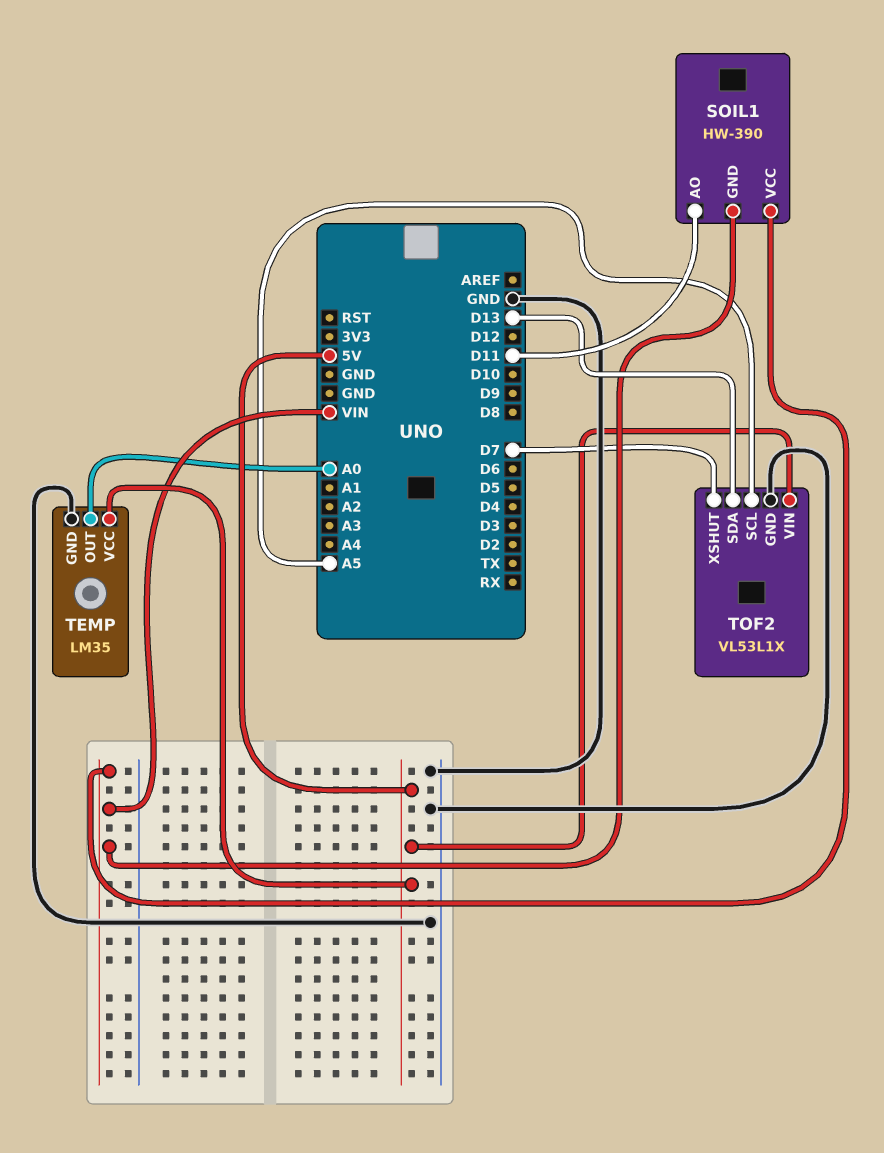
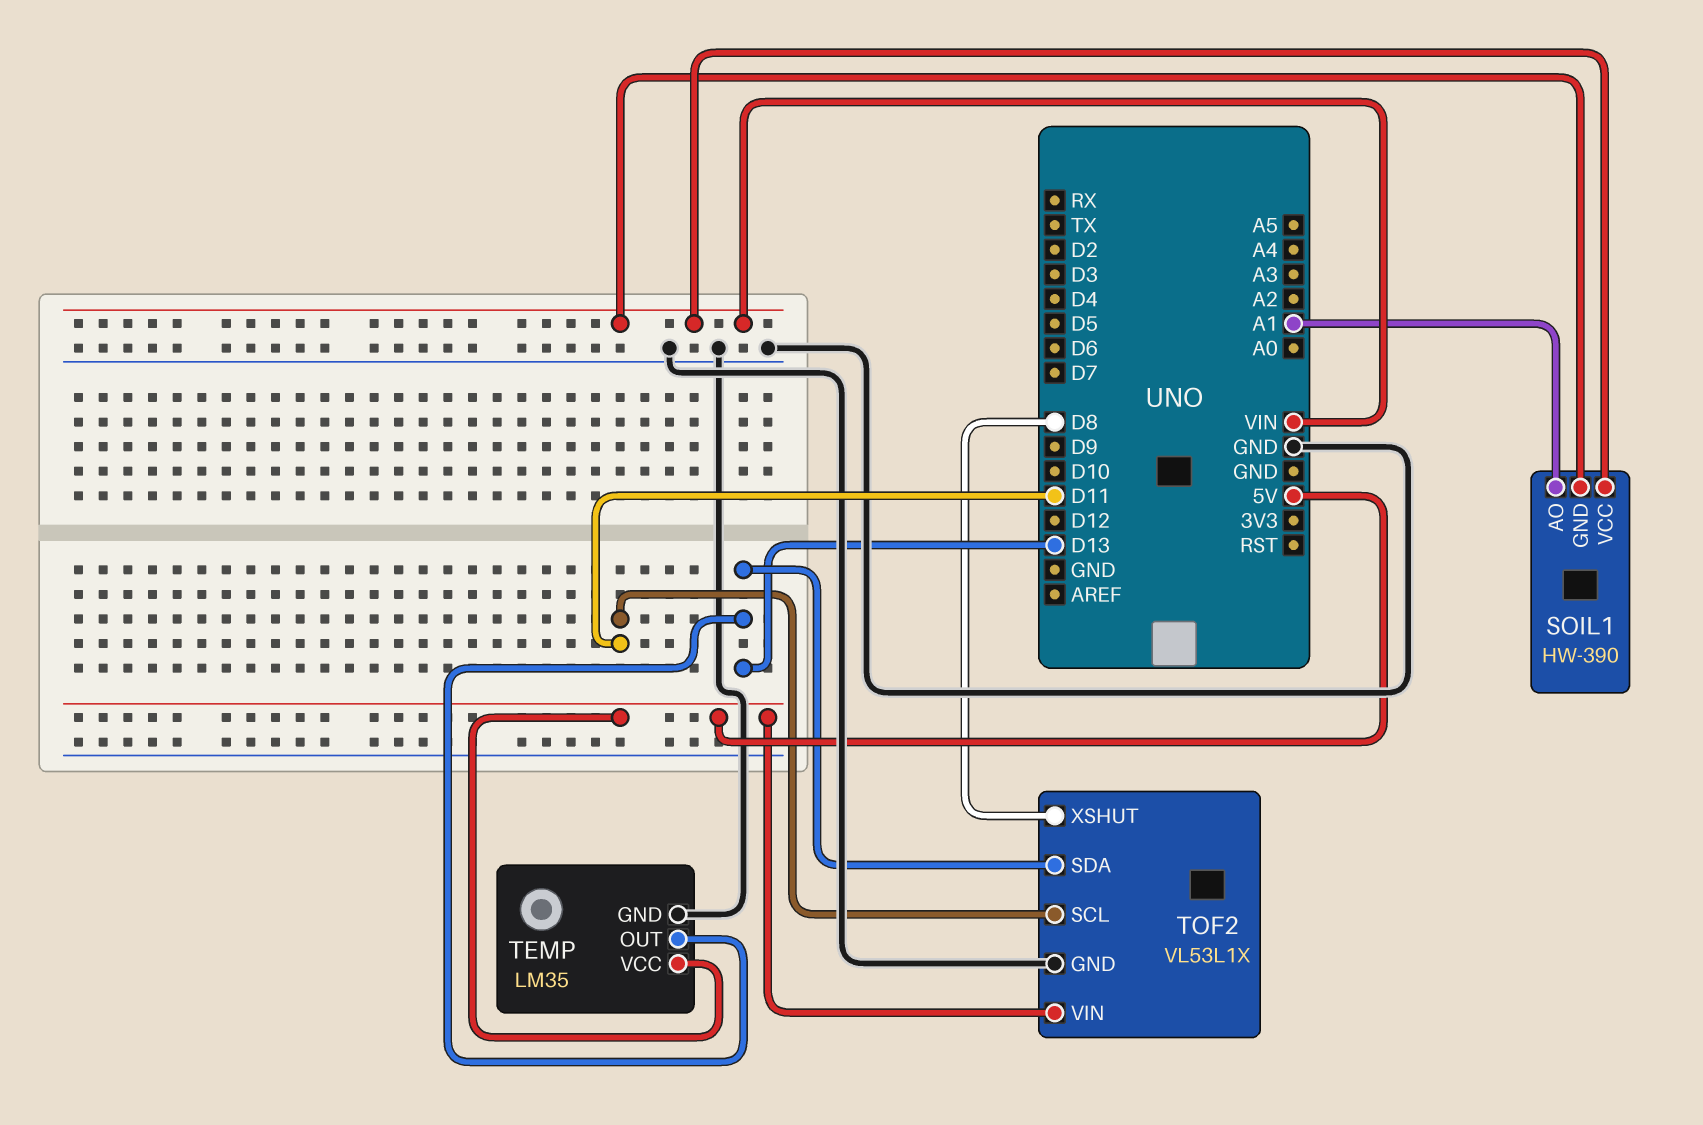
SOIL1 pin AO: D11 -> A1
TEMP pin OUT: A0 -> D13
TOF2 pin SCL: A5 -> D11
TOF2 pin XSHUT: D7 -> D8

